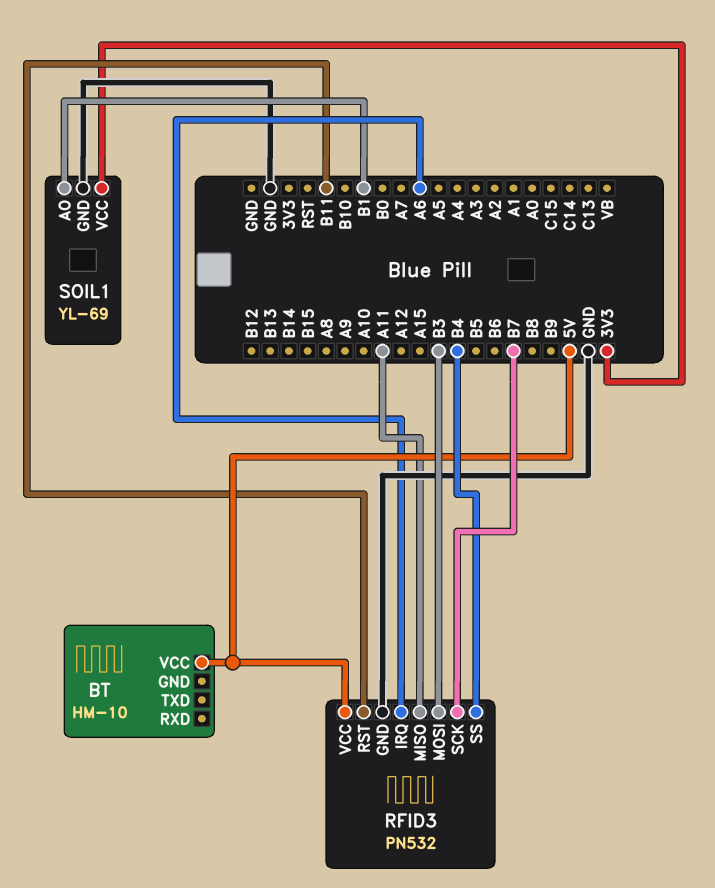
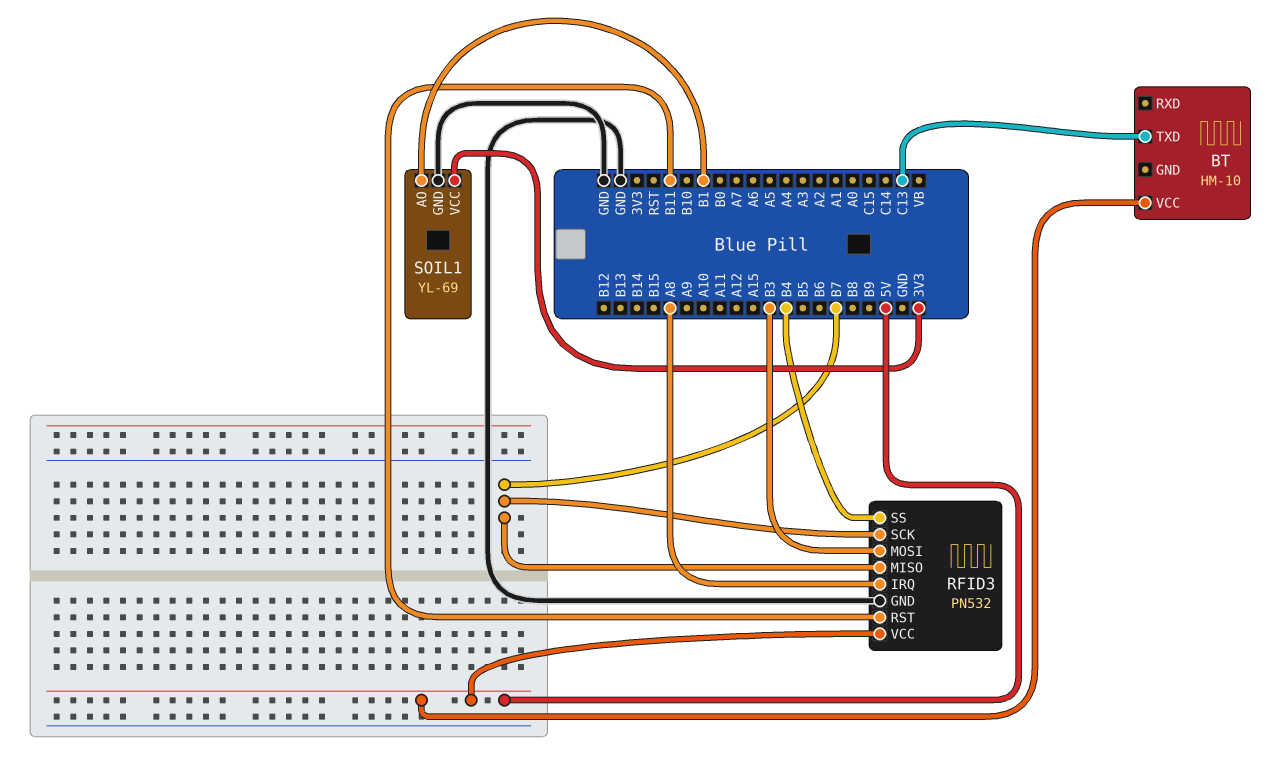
BT pin TXD: none -> C13
RFID3 pin IRQ: A6 -> A8
RFID3 pin MISO: A11 -> B7

